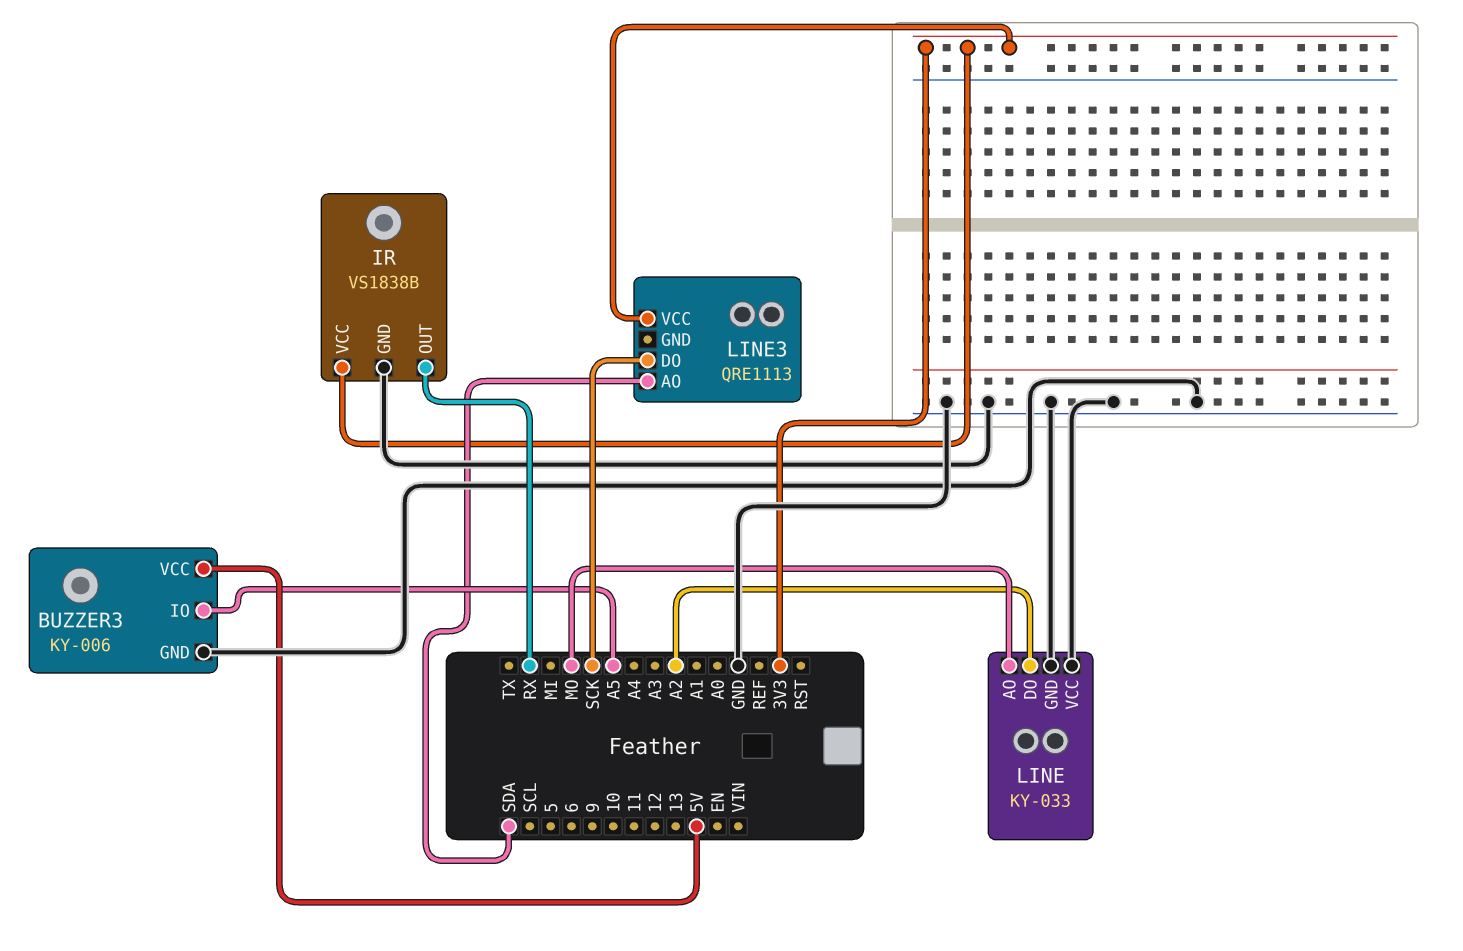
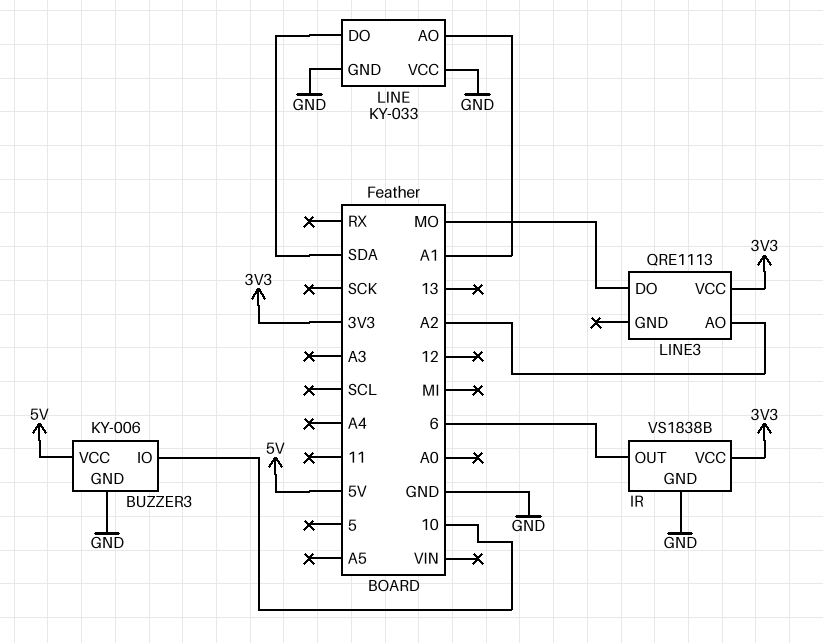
BUZZER3 pin IO: A5 -> 10
IR pin OUT: RX -> 6
LINE pin AO: MO -> A1
LINE pin DO: A2 -> SDA
LINE3 pin AO: SDA -> A2
LINE3 pin DO: SCK -> MO

